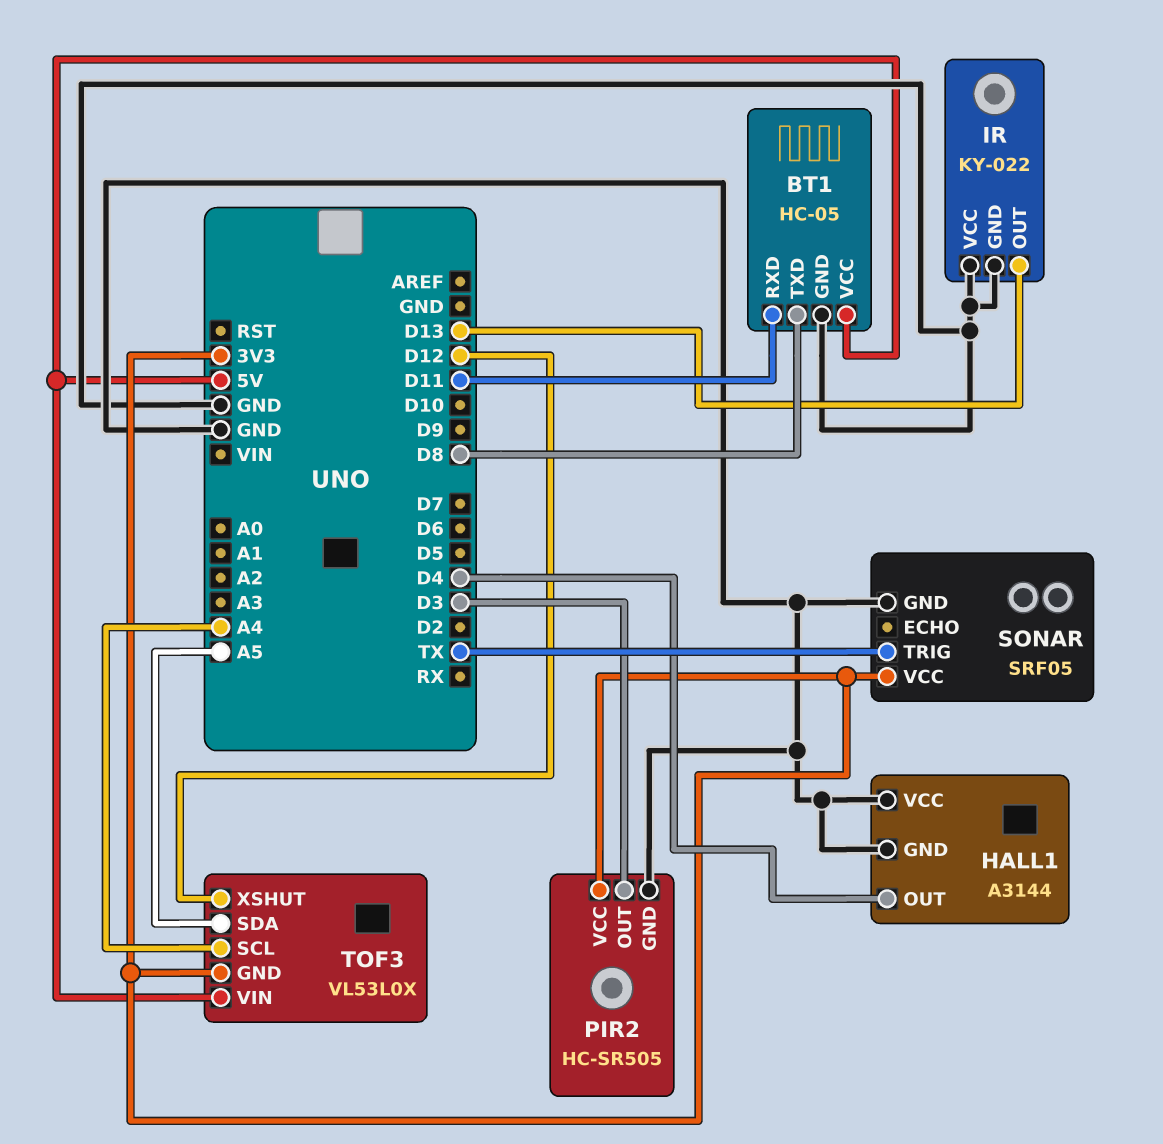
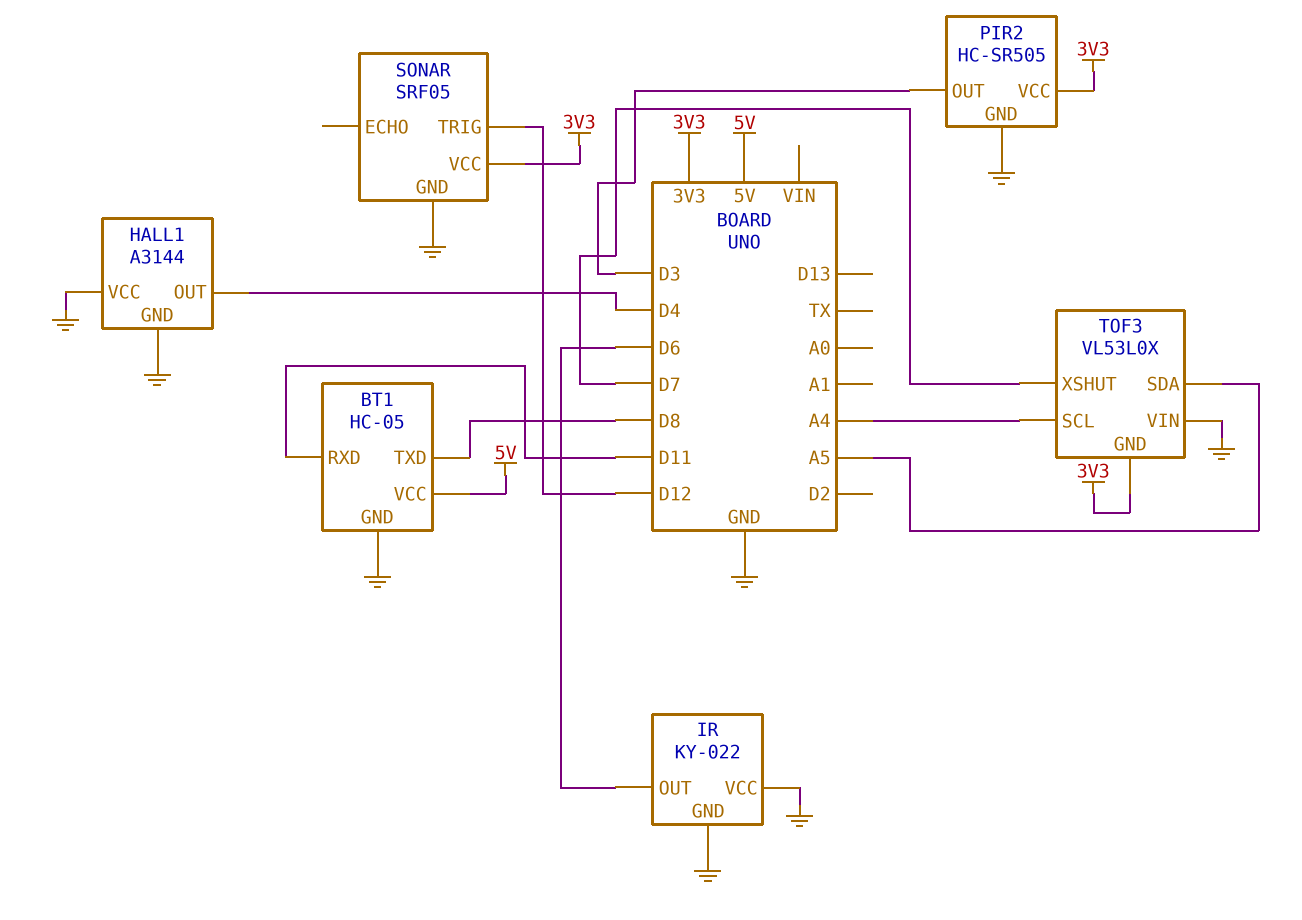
IR pin OUT: D13 -> D6
SONAR pin TRIG: TX -> D12
TOF3 pin VIN: 5V -> GND
TOF3 pin XSHUT: D12 -> D7

